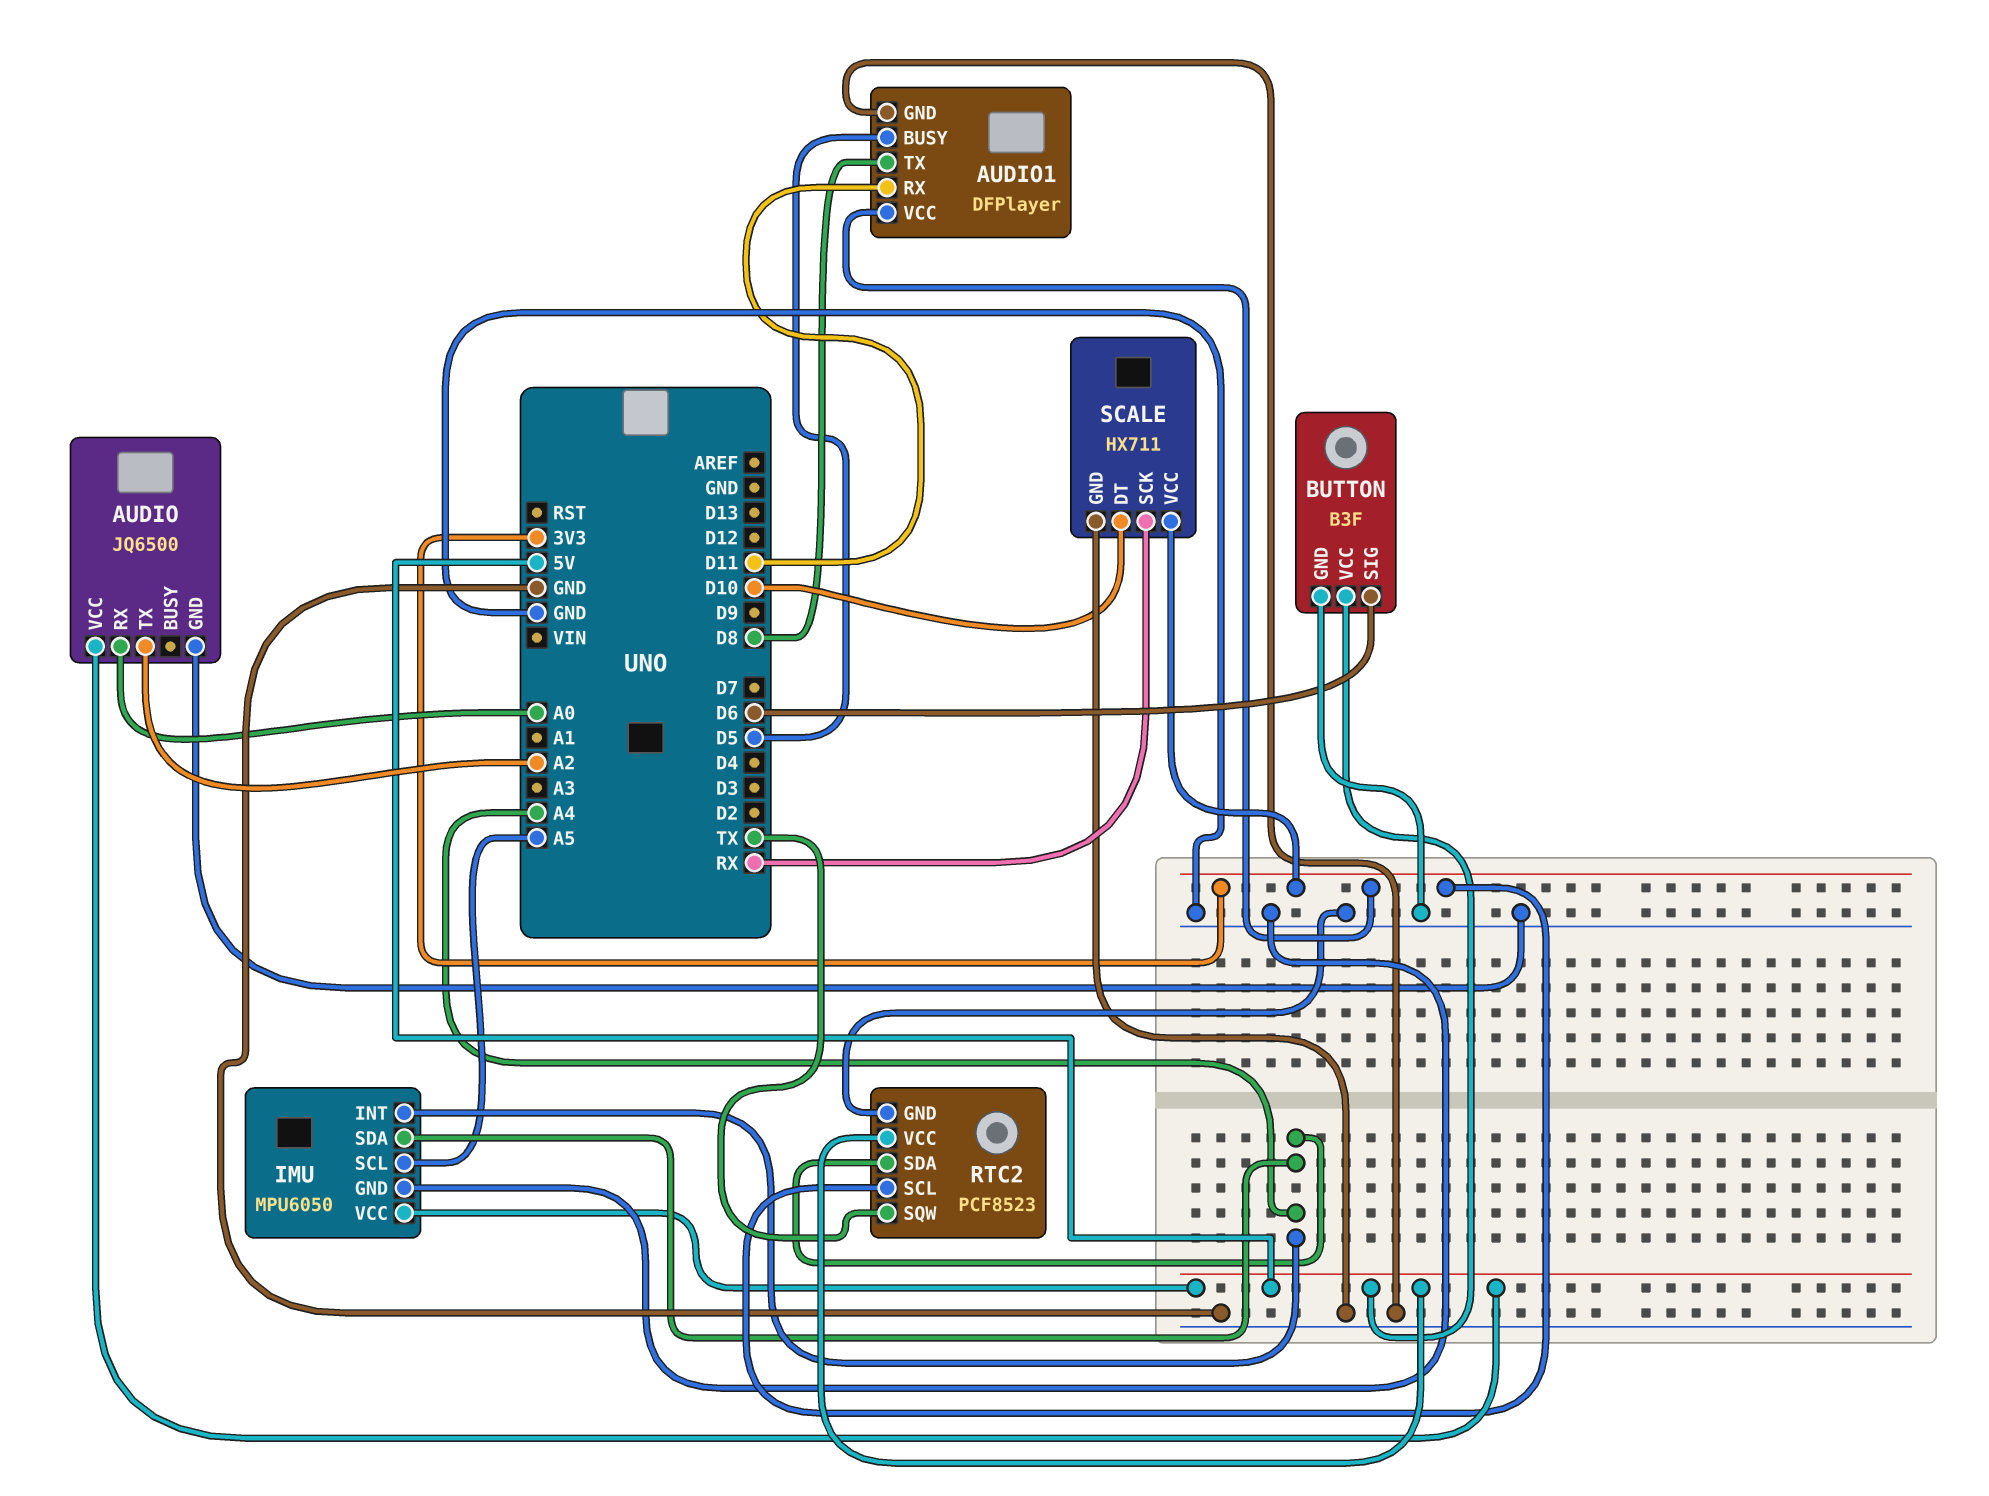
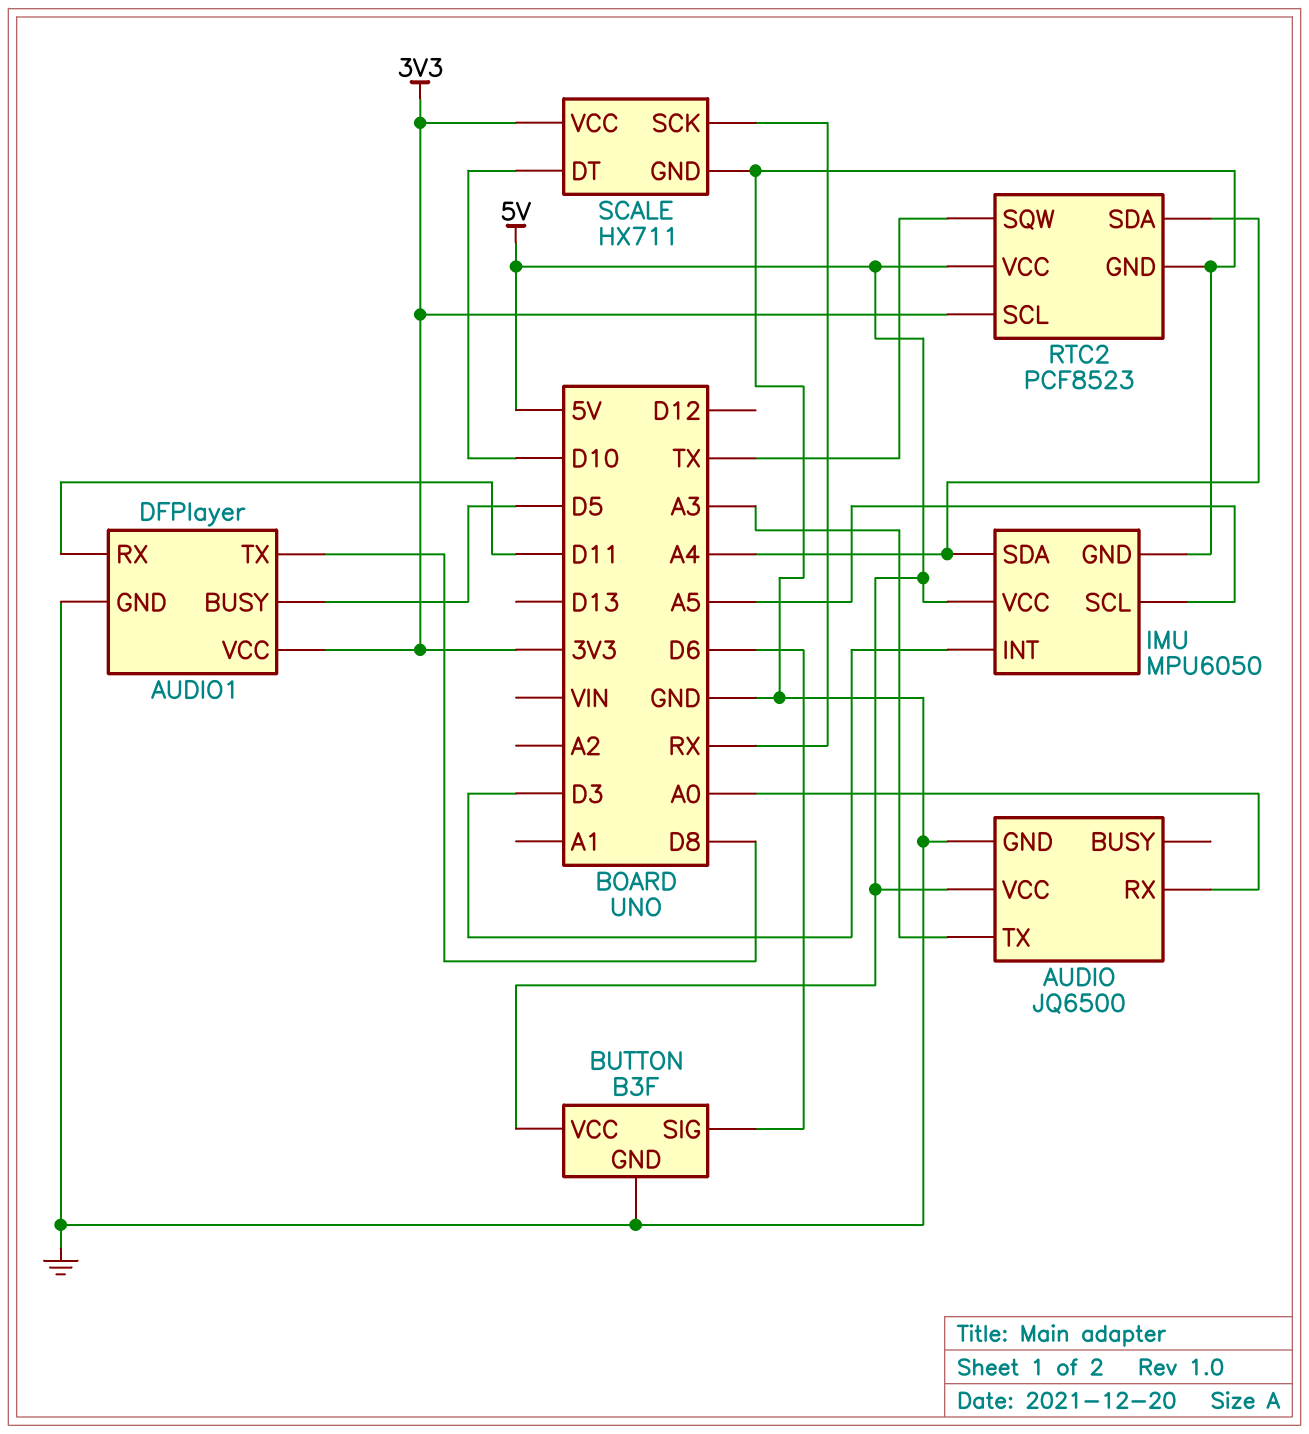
AUDIO pin TX: A2 -> A3
IMU pin INT: A4 -> D3

